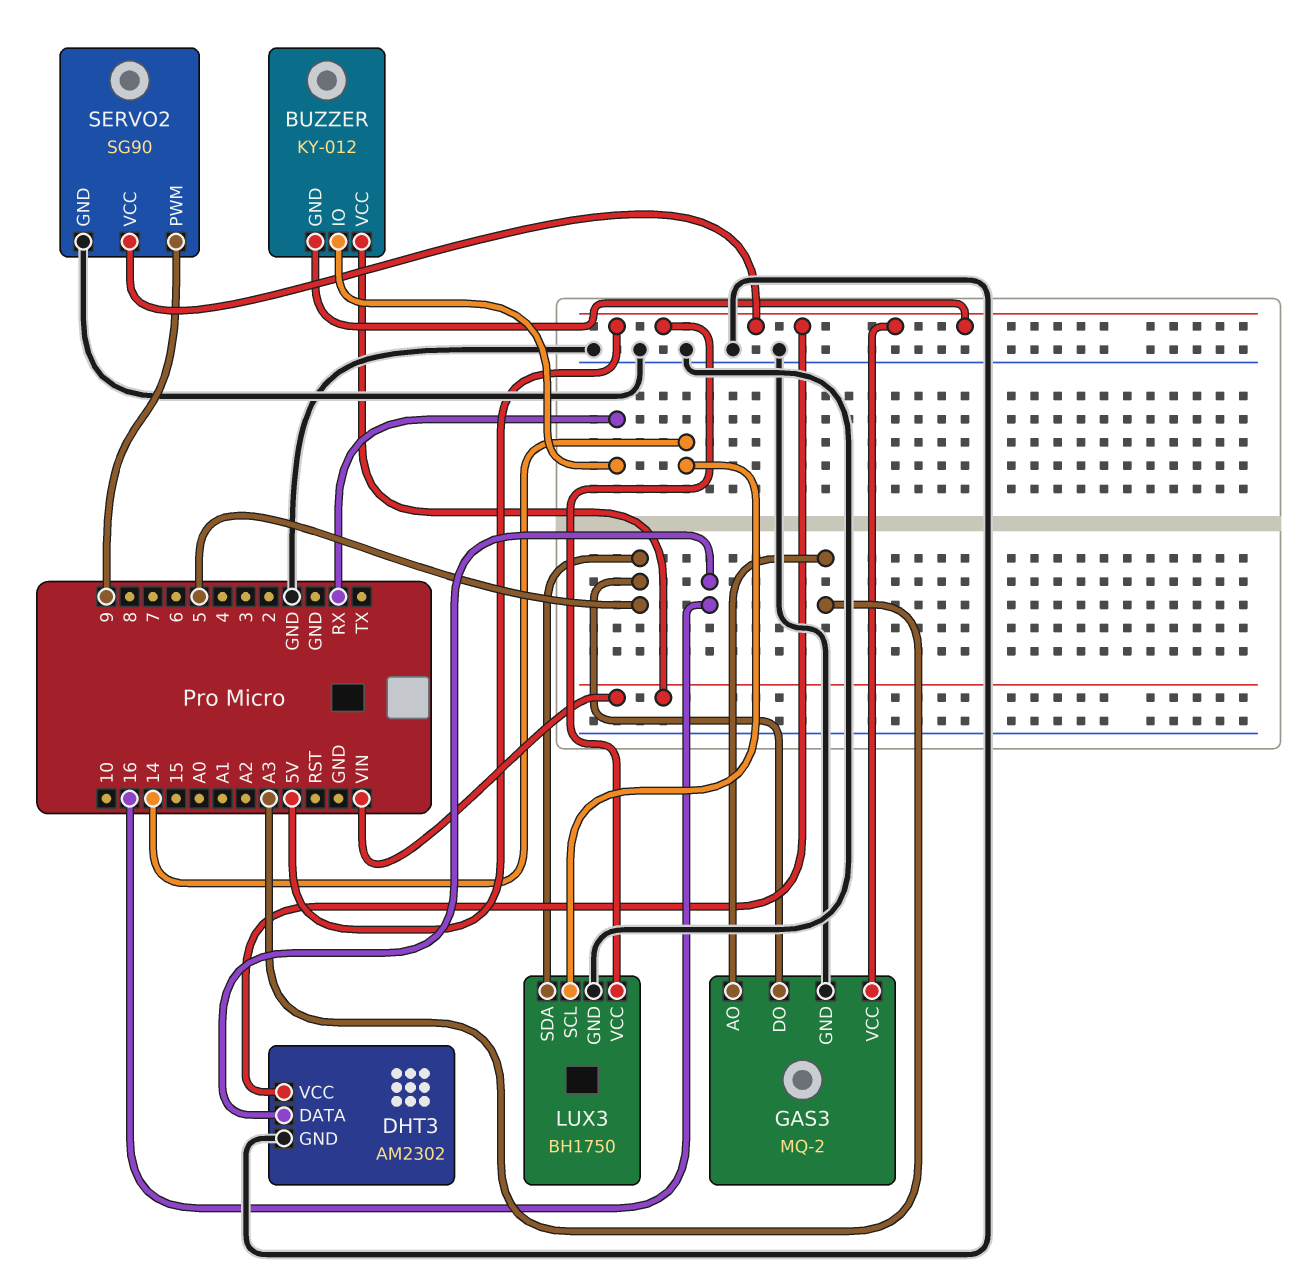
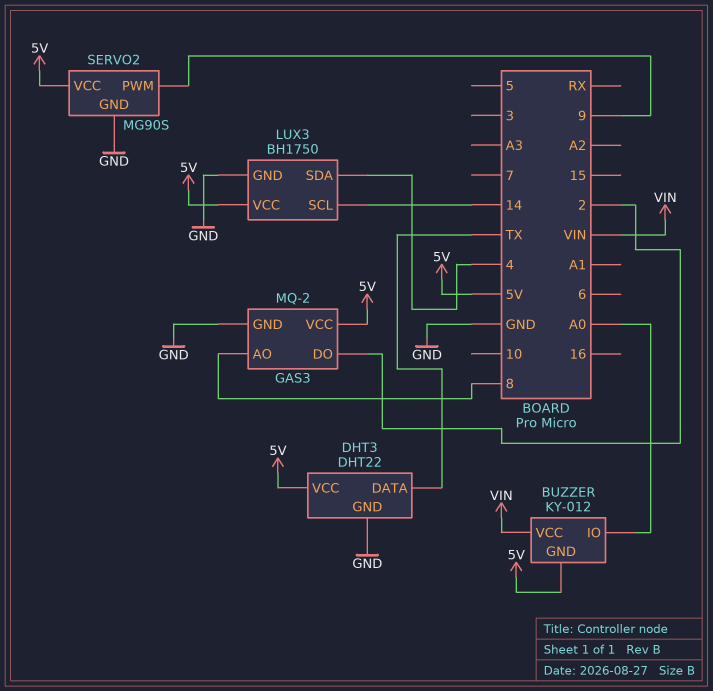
BUZZER pin IO: RX -> A0
DHT3: AM2302 -> DHT22
DHT3 pin DATA: 16 -> TX
GAS3 pin AO: A3 -> 8
GAS3 pin DO: 5 -> 2
LUX3 pin SDA: 5 -> 4
SERVO2: SG90 -> MG90S

